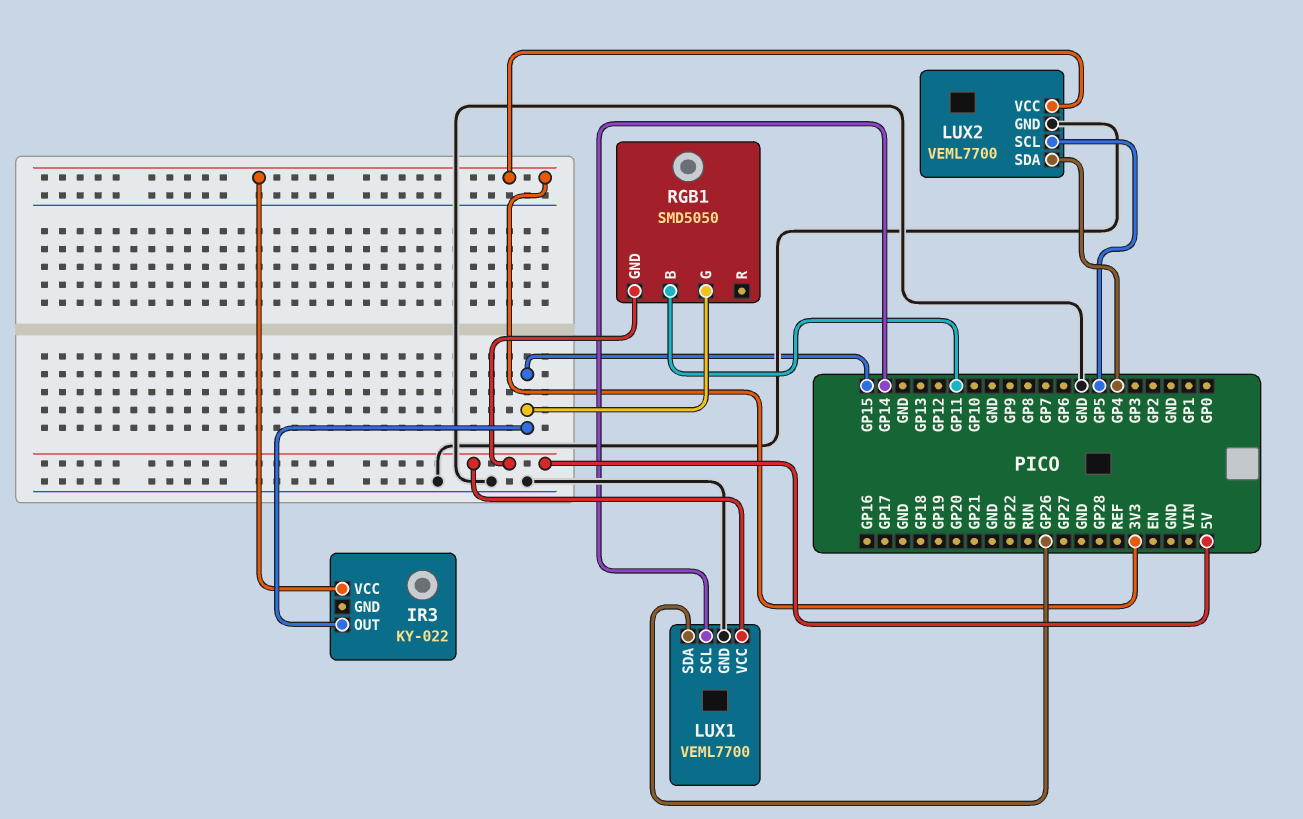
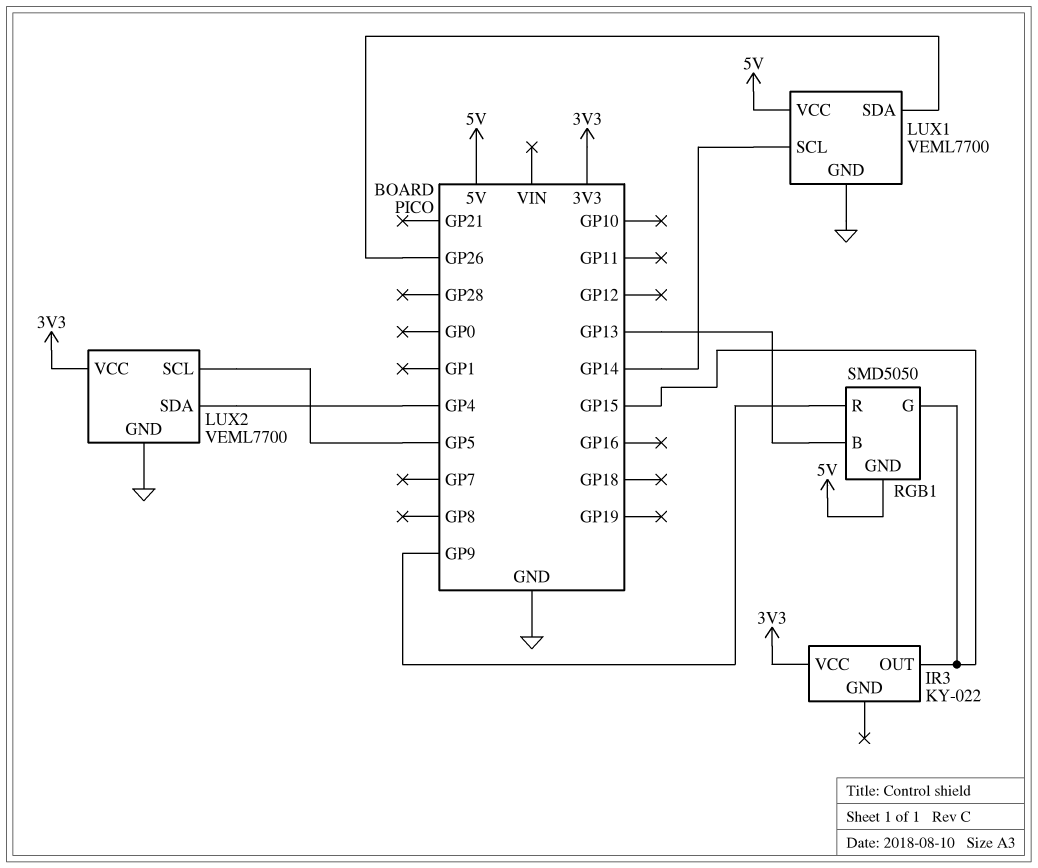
RGB1 pin B: GP11 -> GP13
RGB1 pin R: none -> GP9

